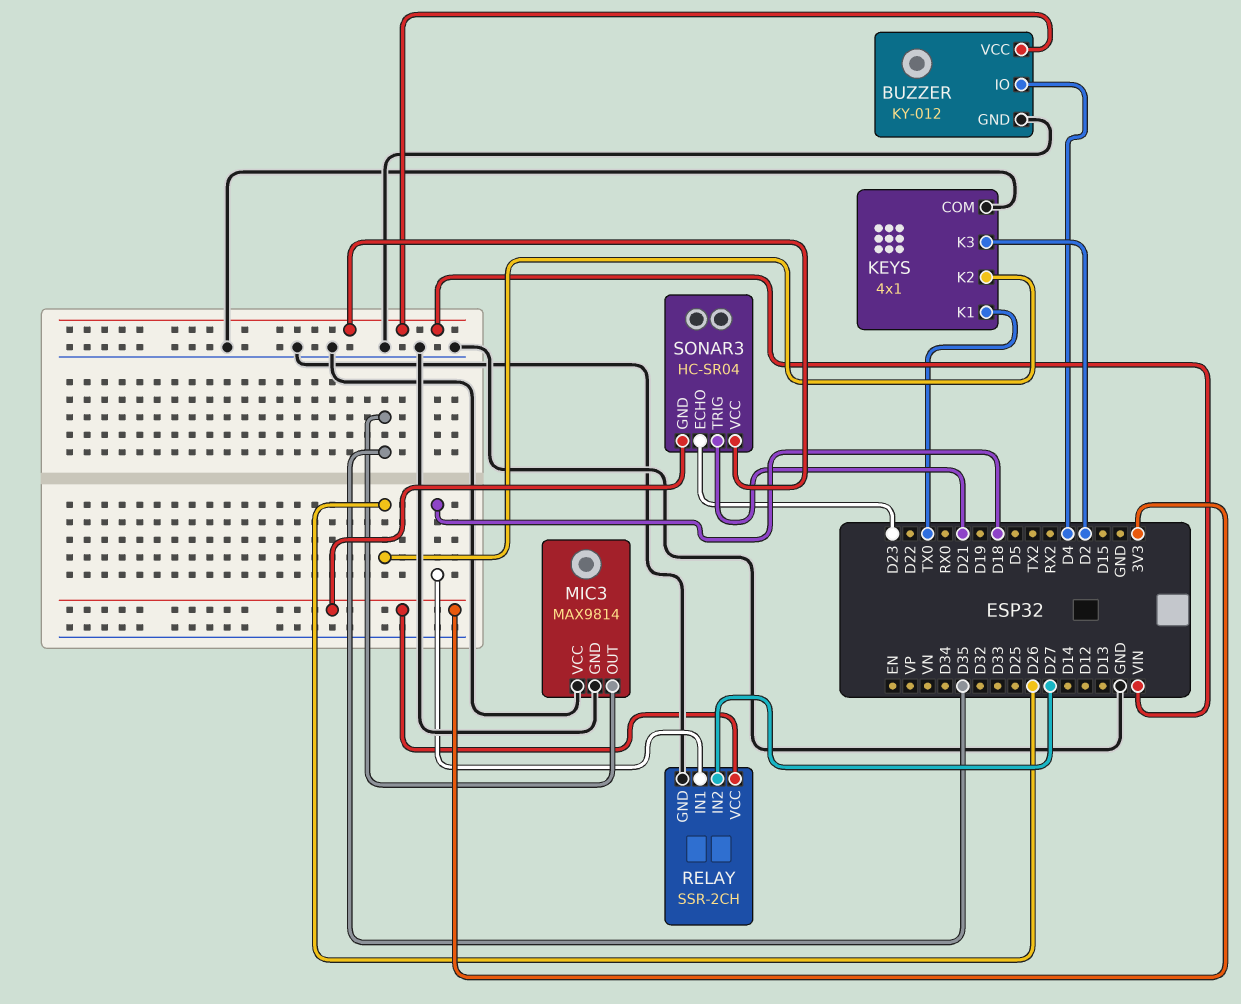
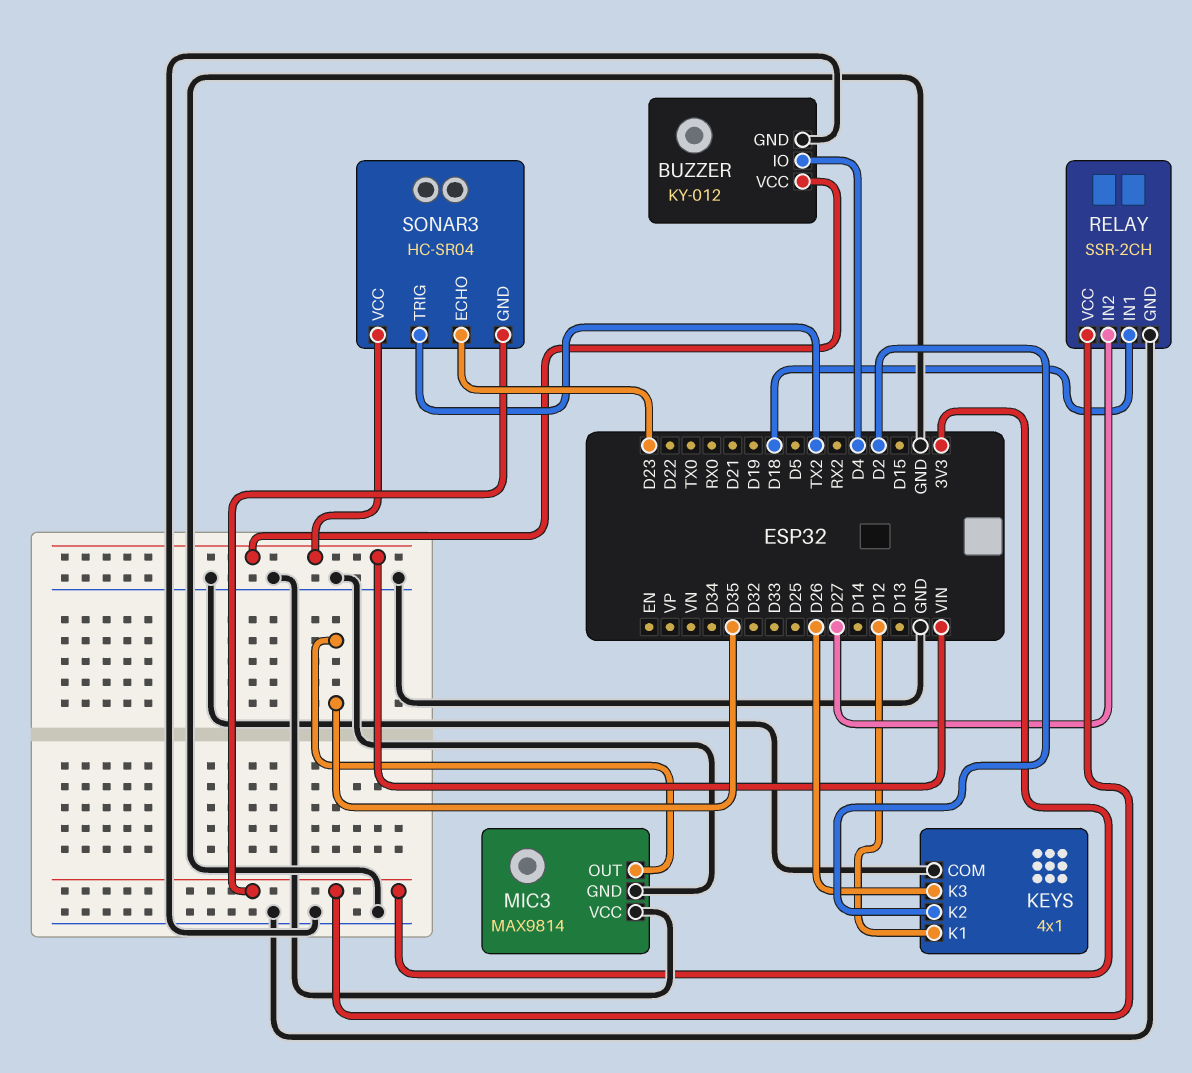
KEYS pin K1: TX0 -> D12
KEYS pin K2: D26 -> D2
KEYS pin K3: D2 -> D26
SONAR3 pin TRIG: D21 -> TX2

